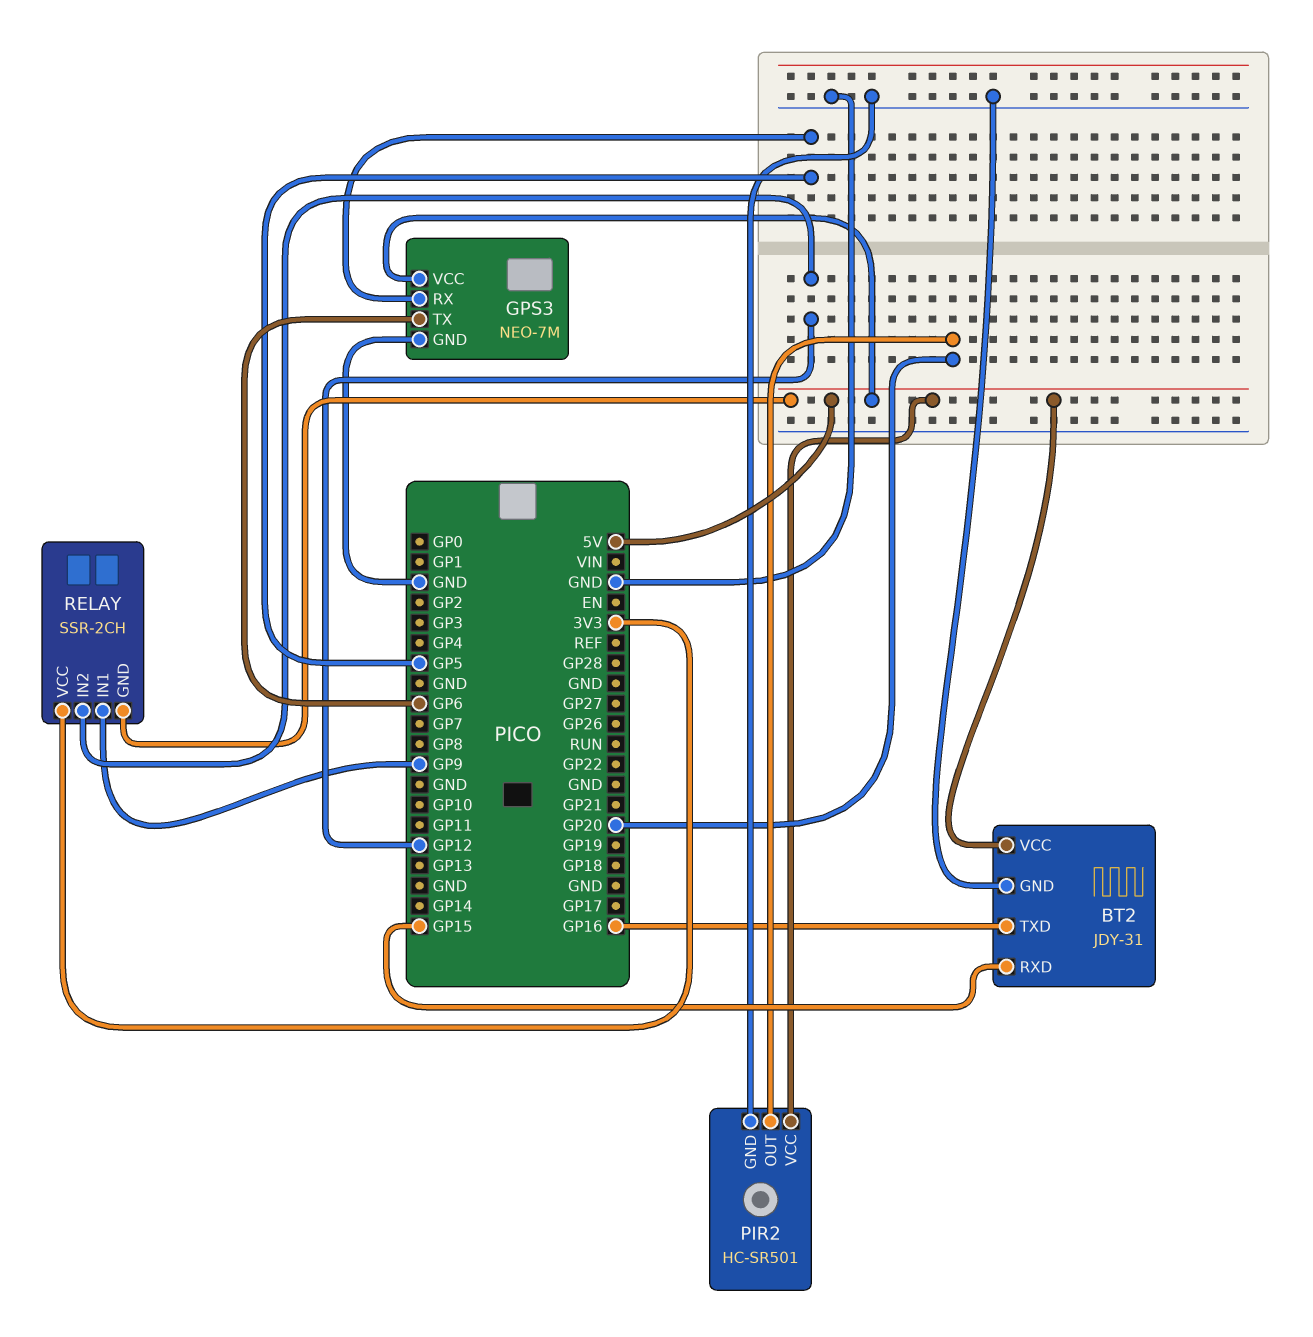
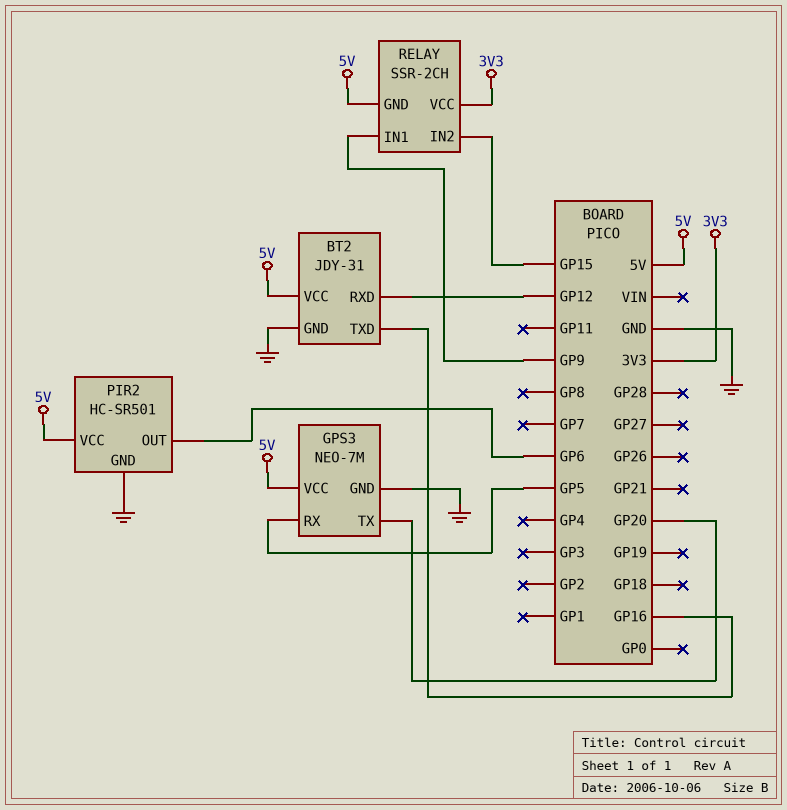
BT2 pin RXD: GP15 -> GP12
GPS3 pin TX: GP6 -> GP20
PIR2 pin OUT: GP20 -> GP6
RELAY pin IN2: GP12 -> GP15

